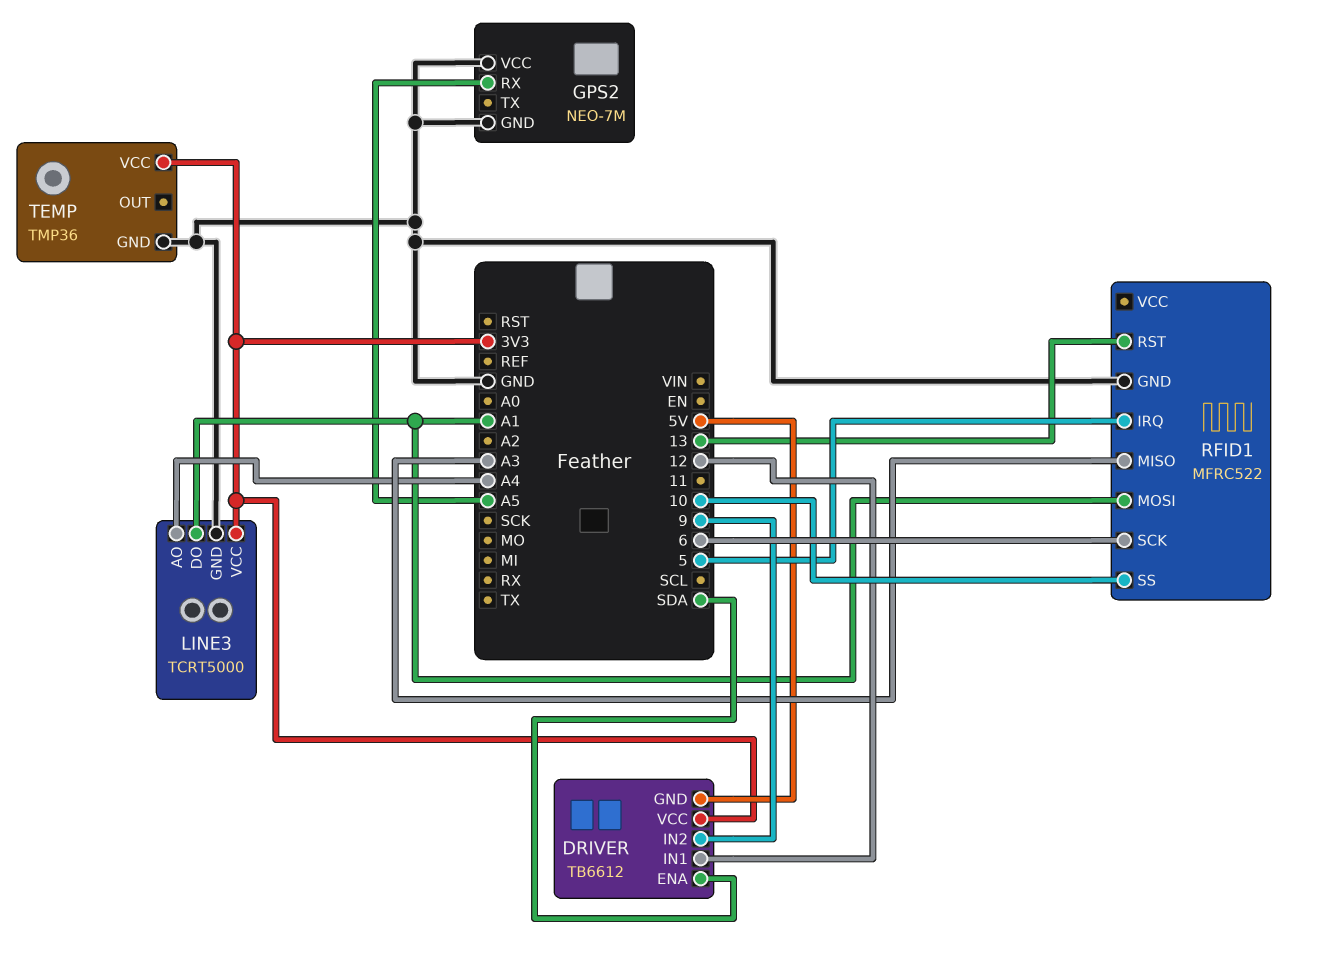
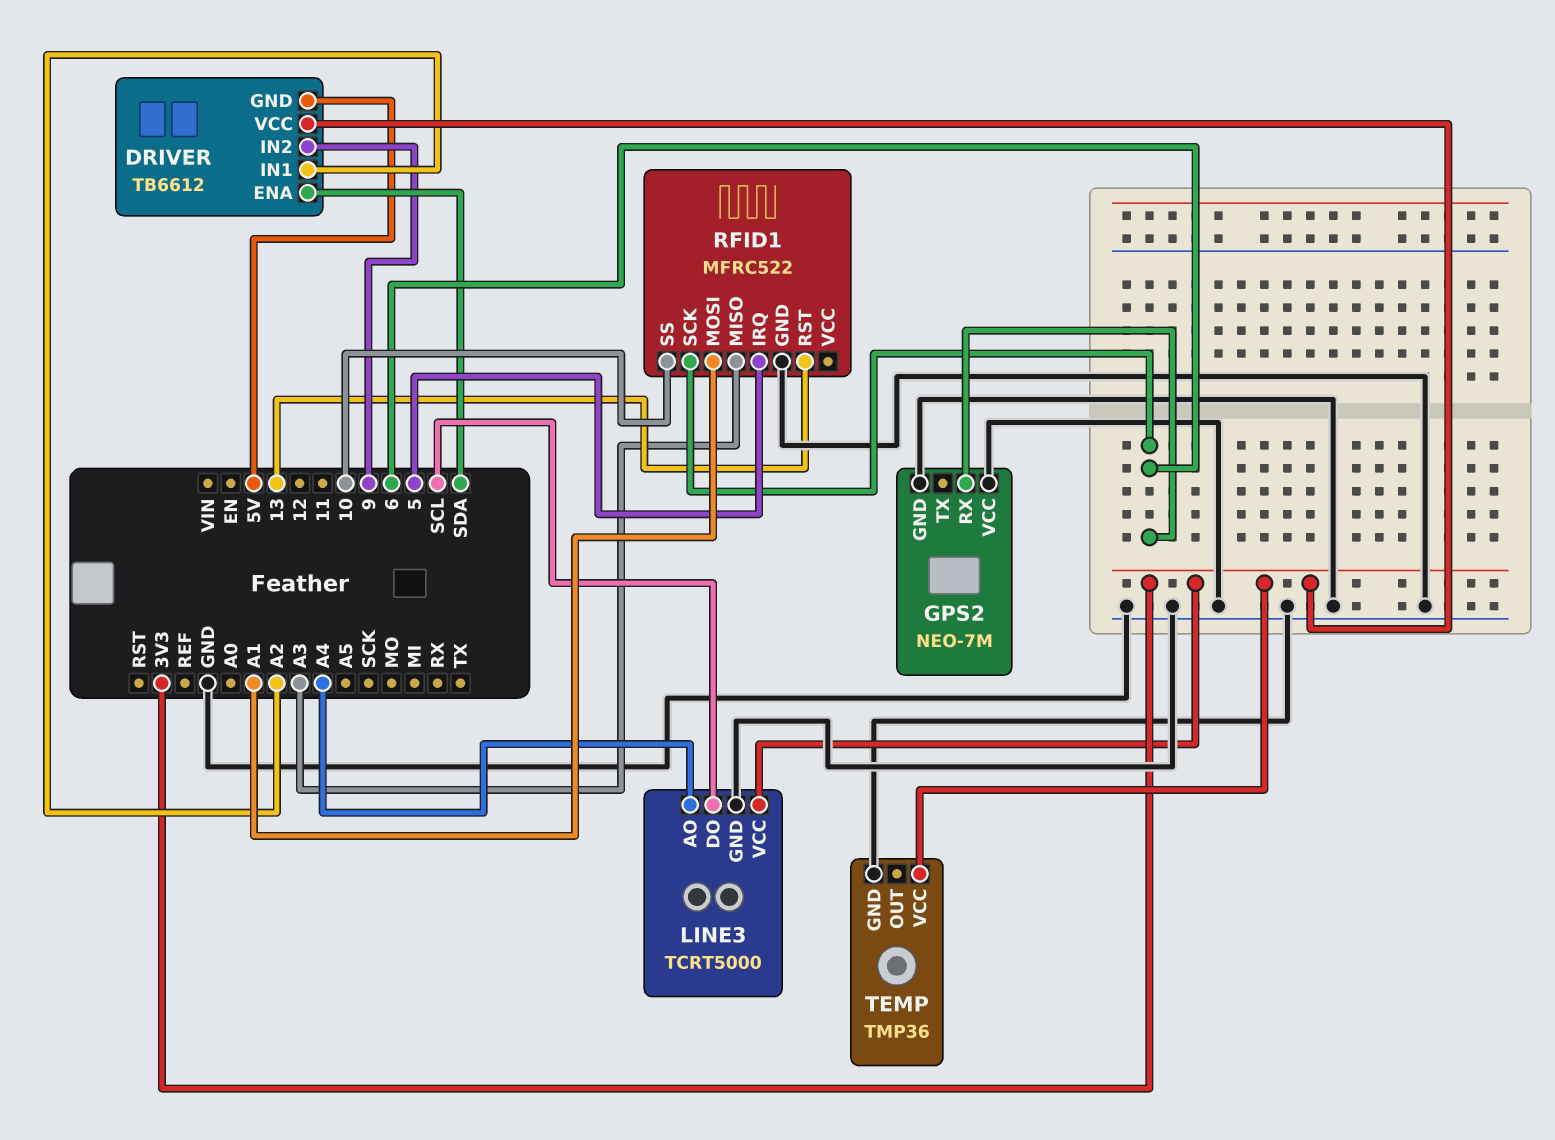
DRIVER pin IN1: 12 -> A2
GPS2 pin RX: A5 -> 6
LINE3 pin DO: A1 -> SCL

